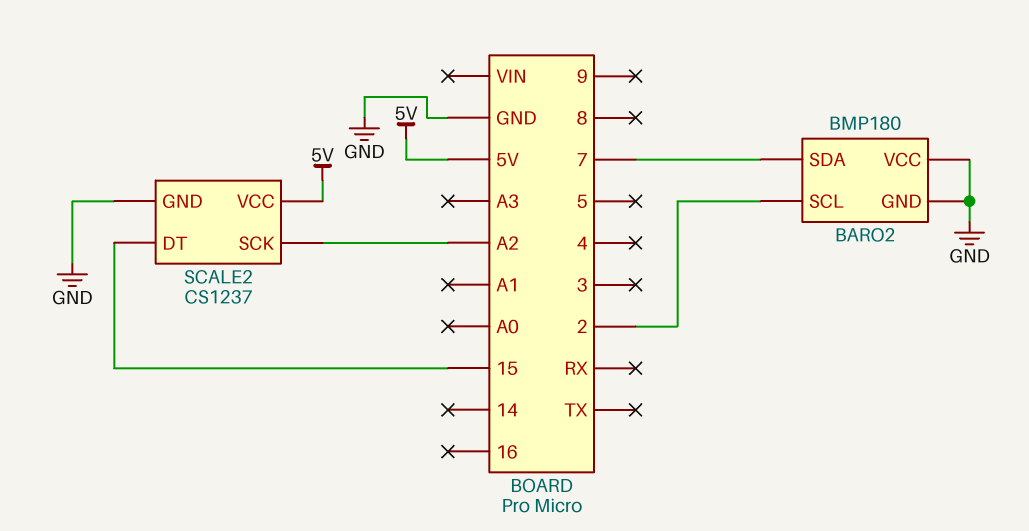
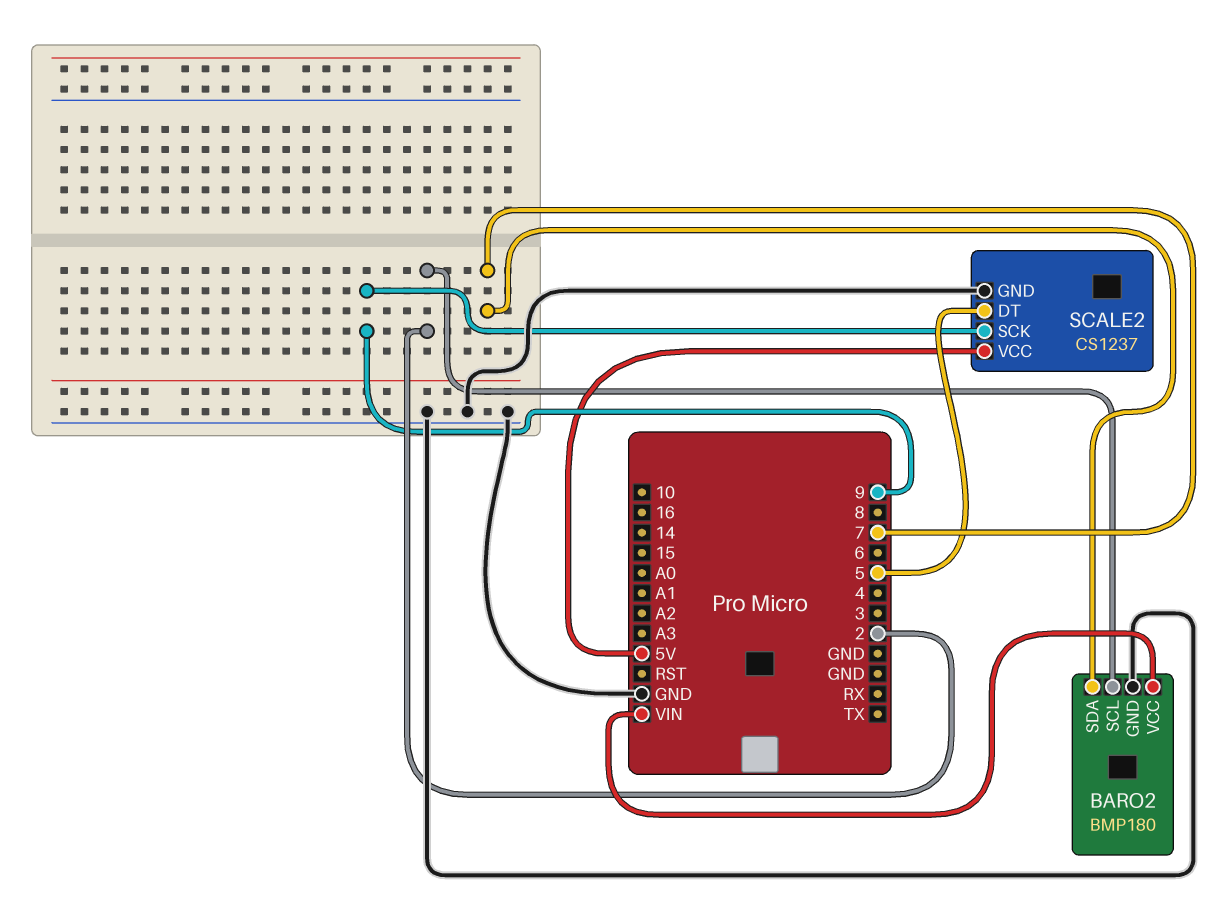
BARO2 pin VCC: GND -> VIN
SCALE2 pin DT: 15 -> 5
SCALE2 pin SCK: A2 -> 9

